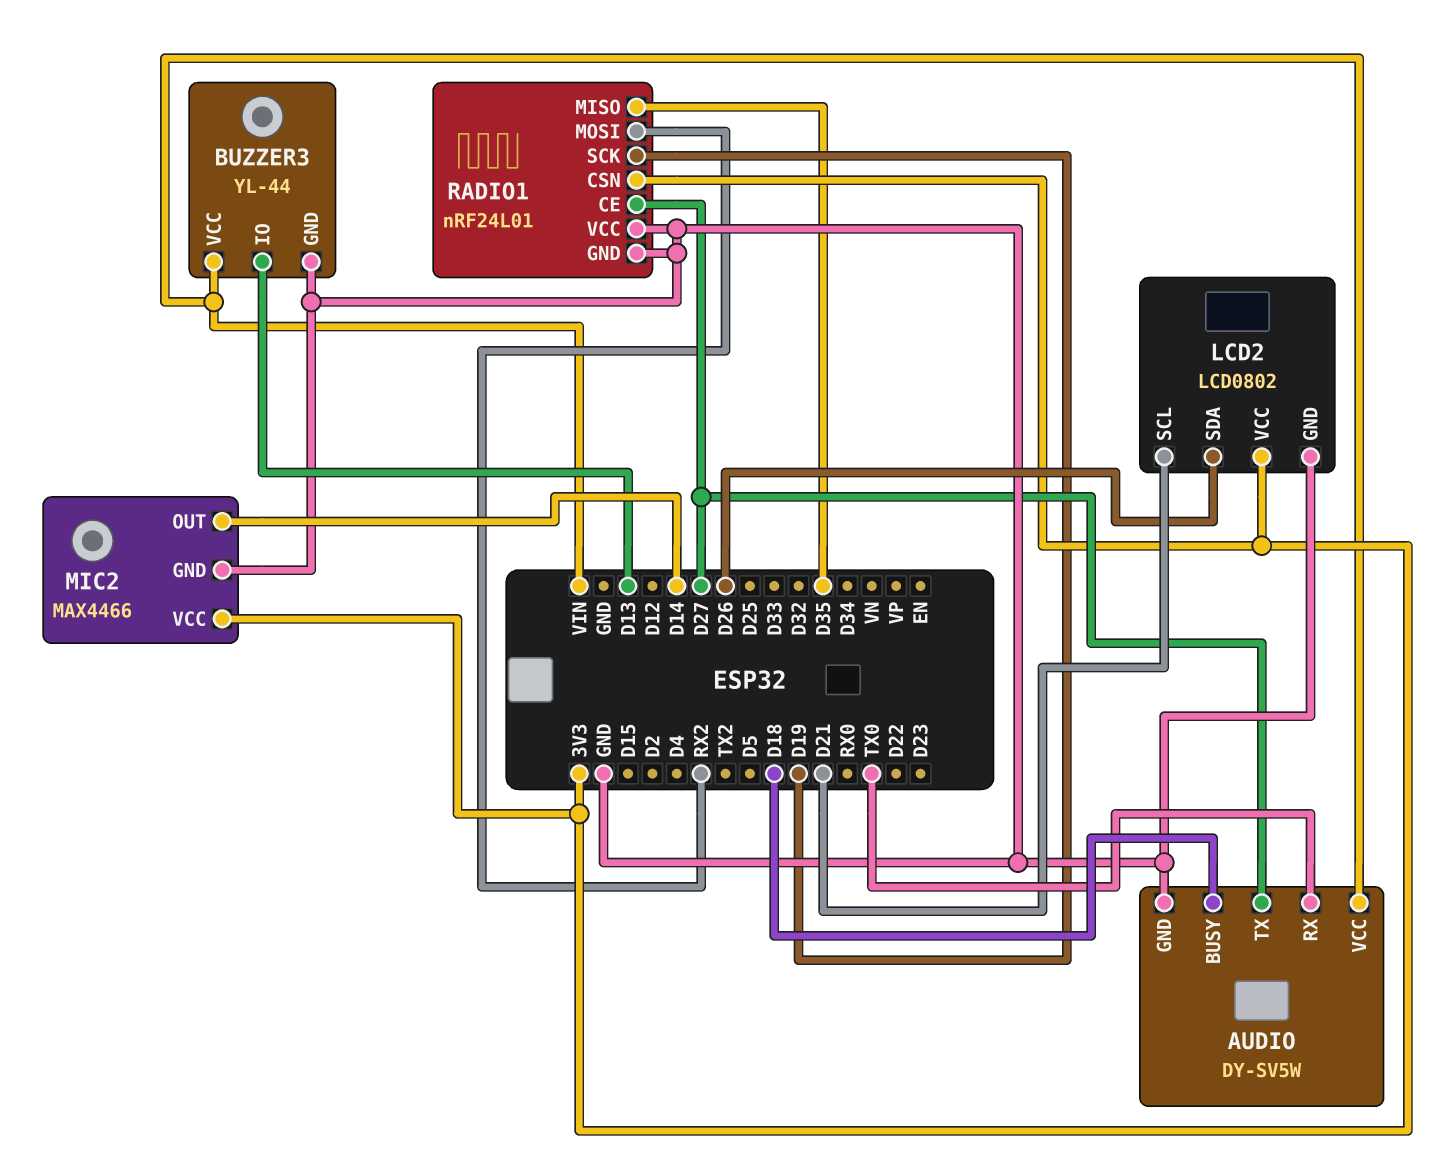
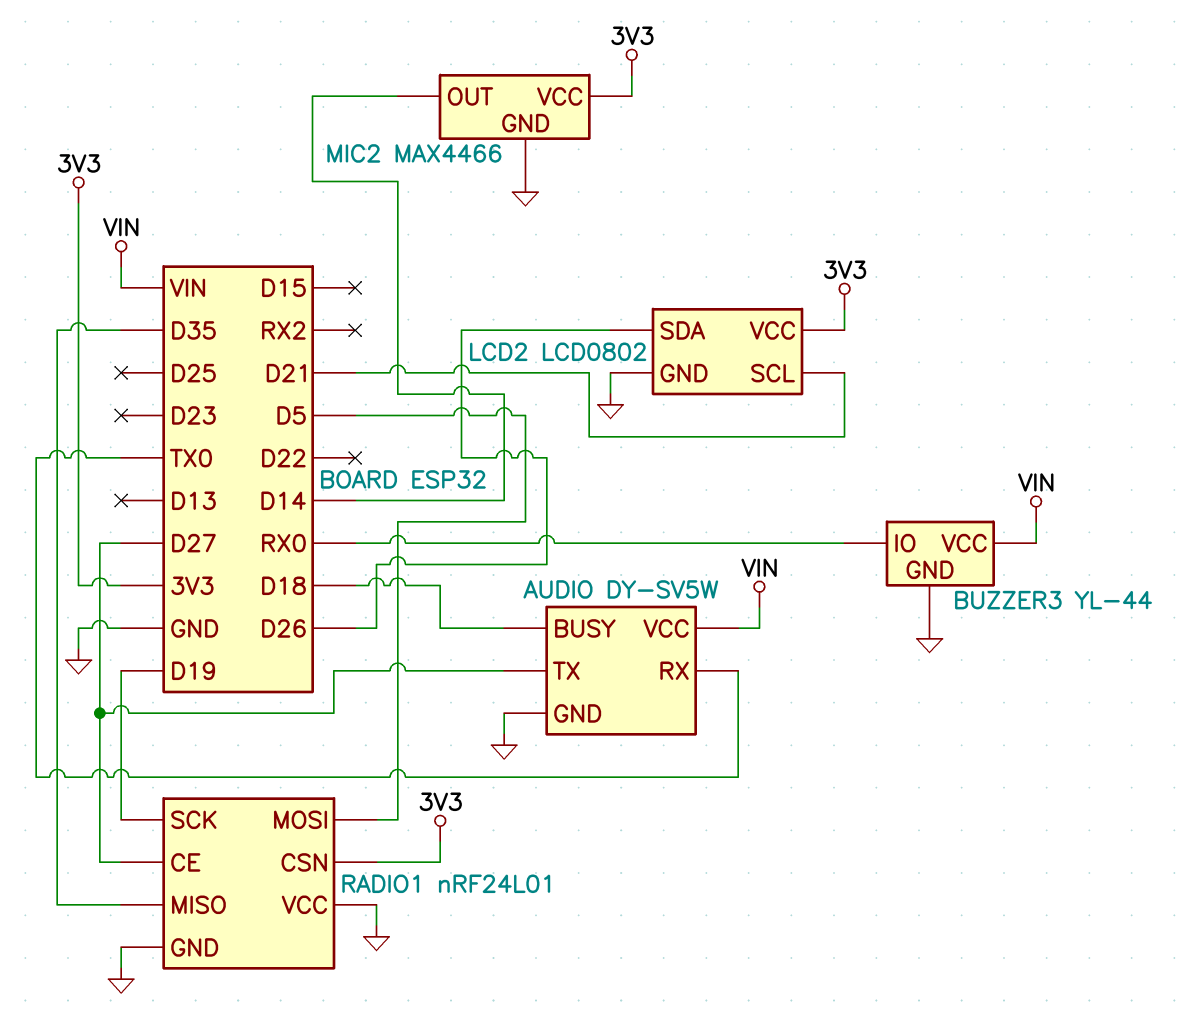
BUZZER3 pin IO: D13 -> RX0
RADIO1 pin MOSI: RX2 -> D5

